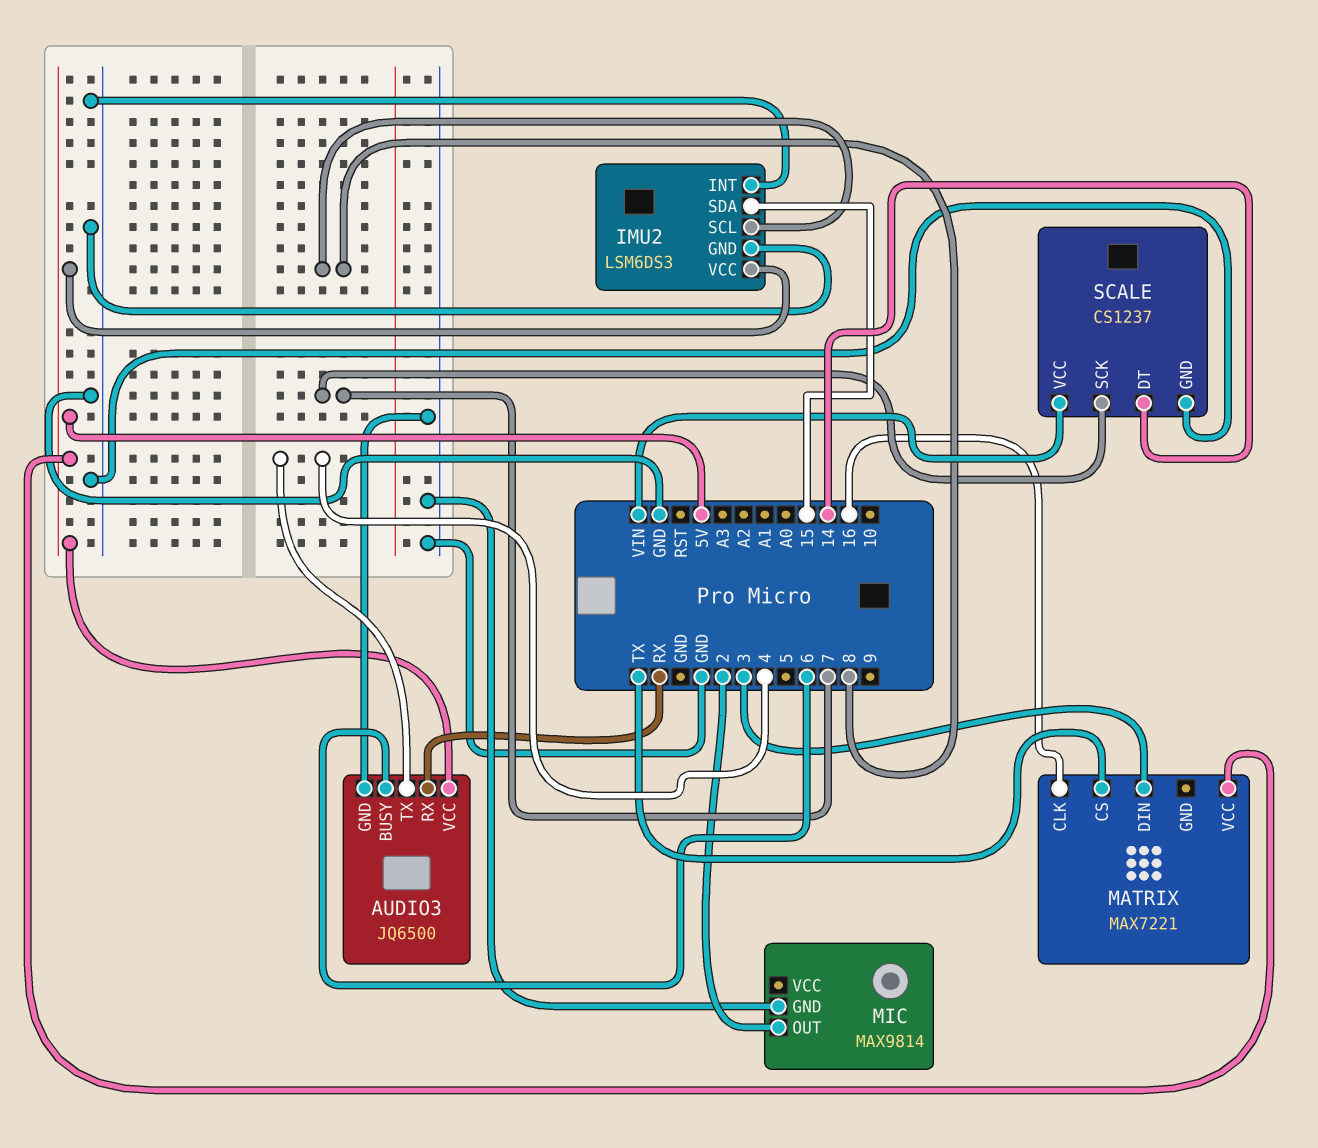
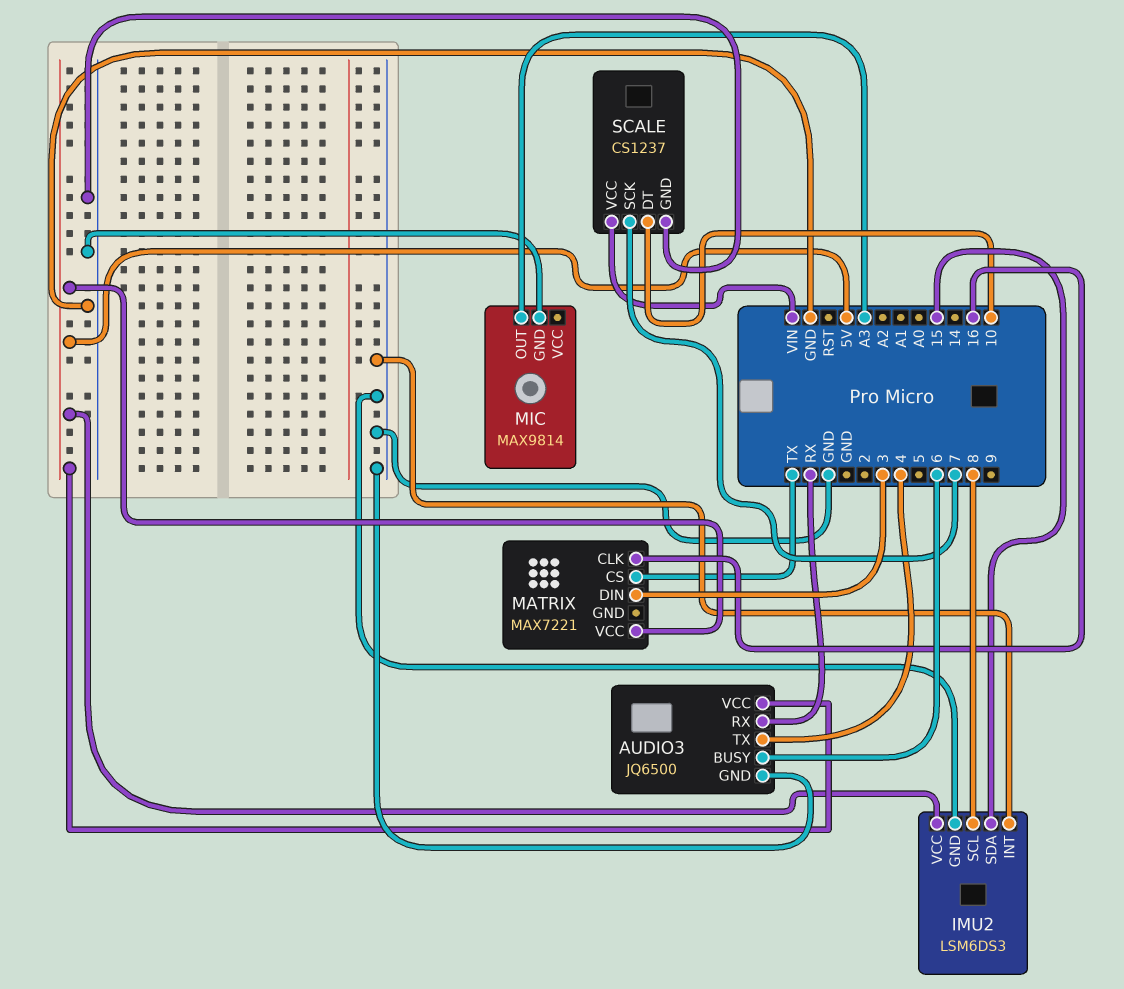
MIC pin OUT: 2 -> A3
SCALE pin DT: 14 -> 10

